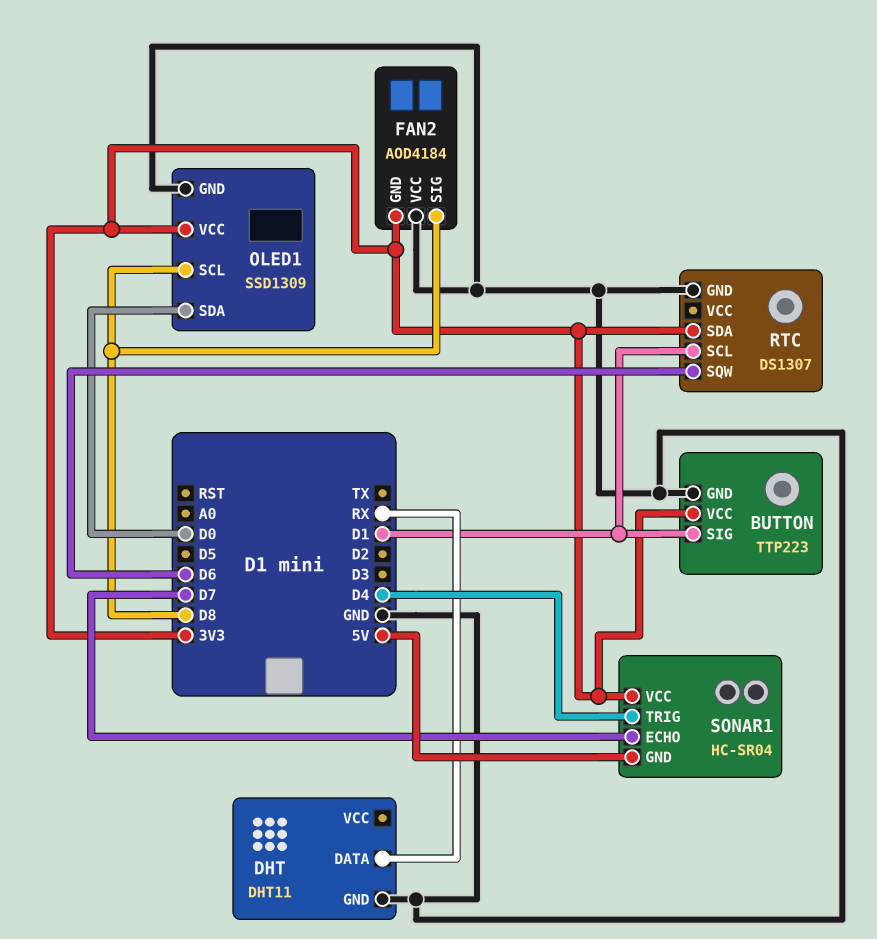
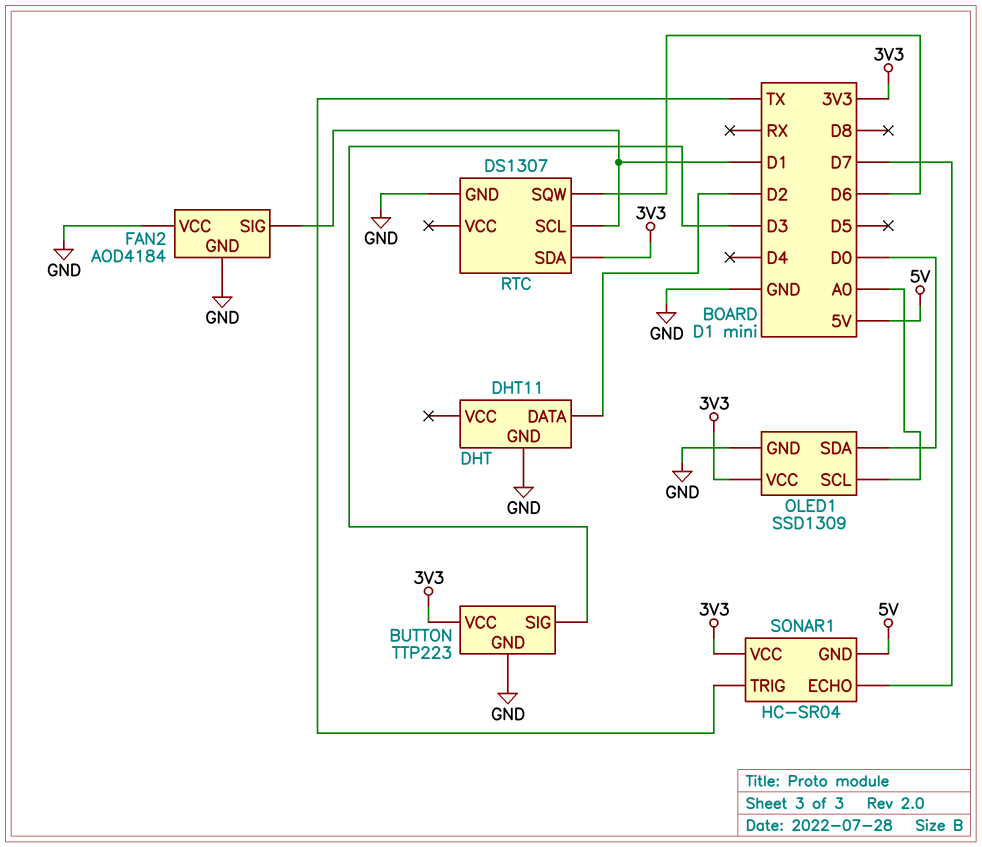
BUTTON pin SIG: D1 -> D3
DHT pin DATA: RX -> D2
FAN2 pin GND: 3V3 -> GND
FAN2 pin SIG: D8 -> D1
OLED1 pin SCL: D8 -> A0
SONAR1 pin TRIG: D4 -> TX

